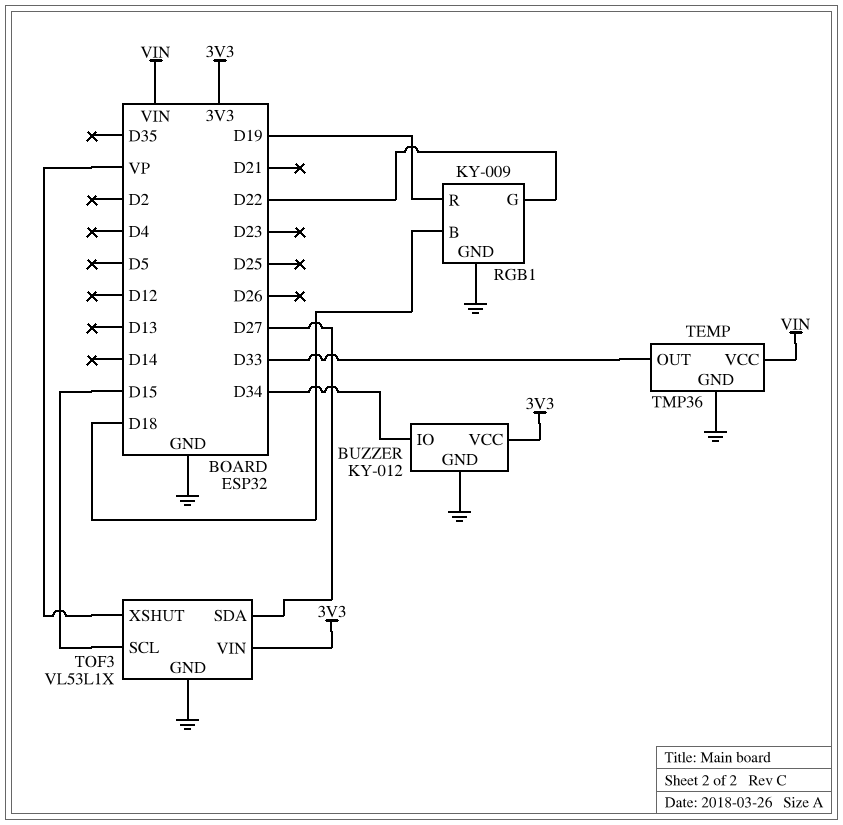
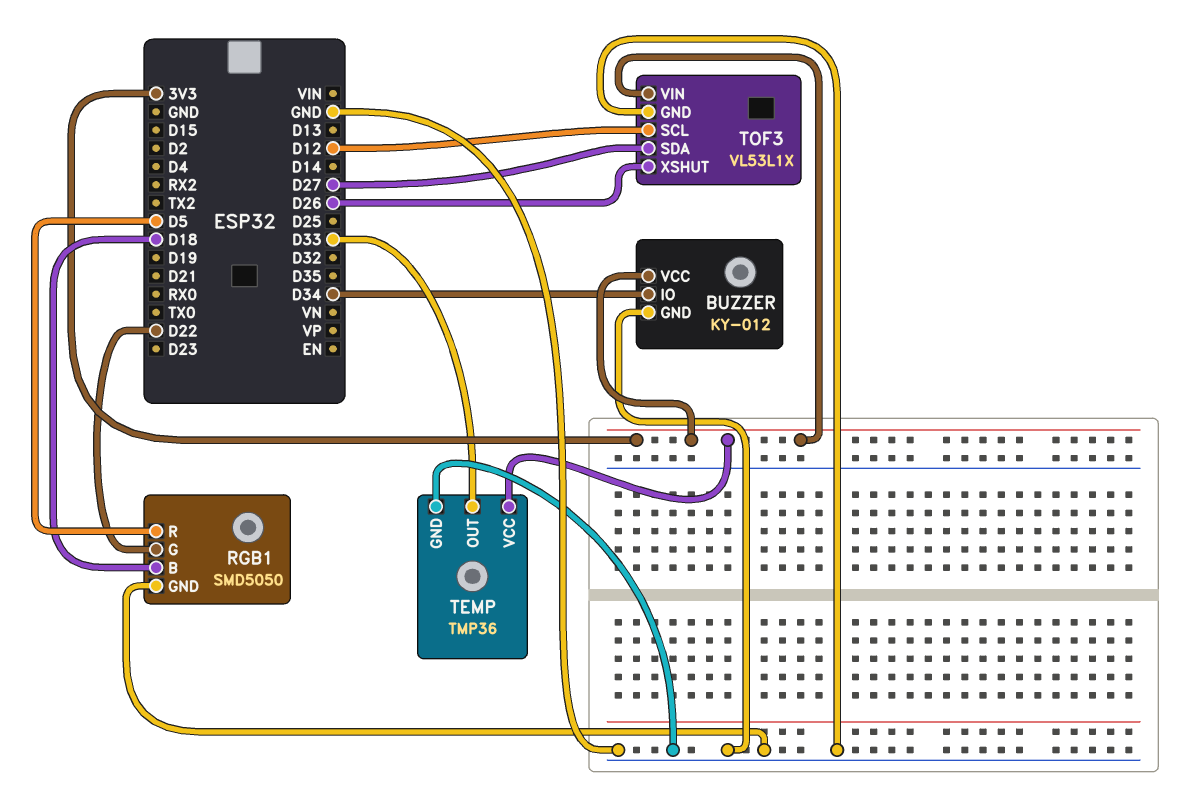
RGB1: KY-009 -> SMD5050
RGB1 pin R: D19 -> D5
TEMP pin VCC: VIN -> 3V3
TOF3 pin SCL: D15 -> D12
TOF3 pin XSHUT: VP -> D26

